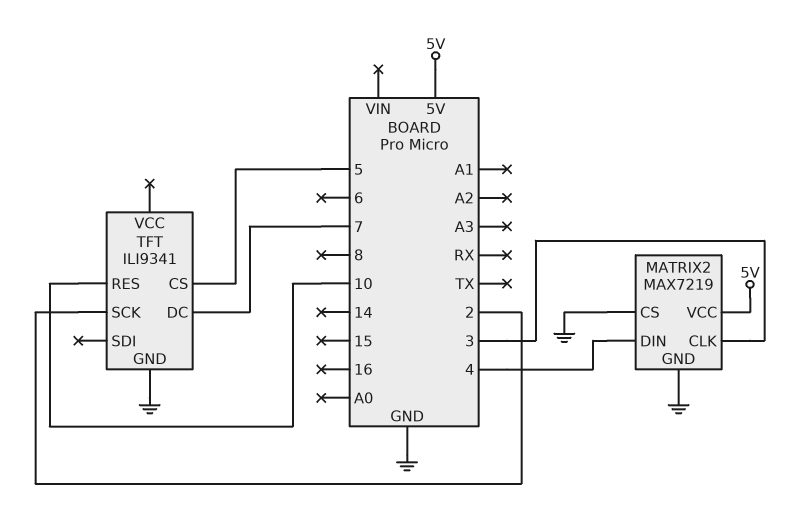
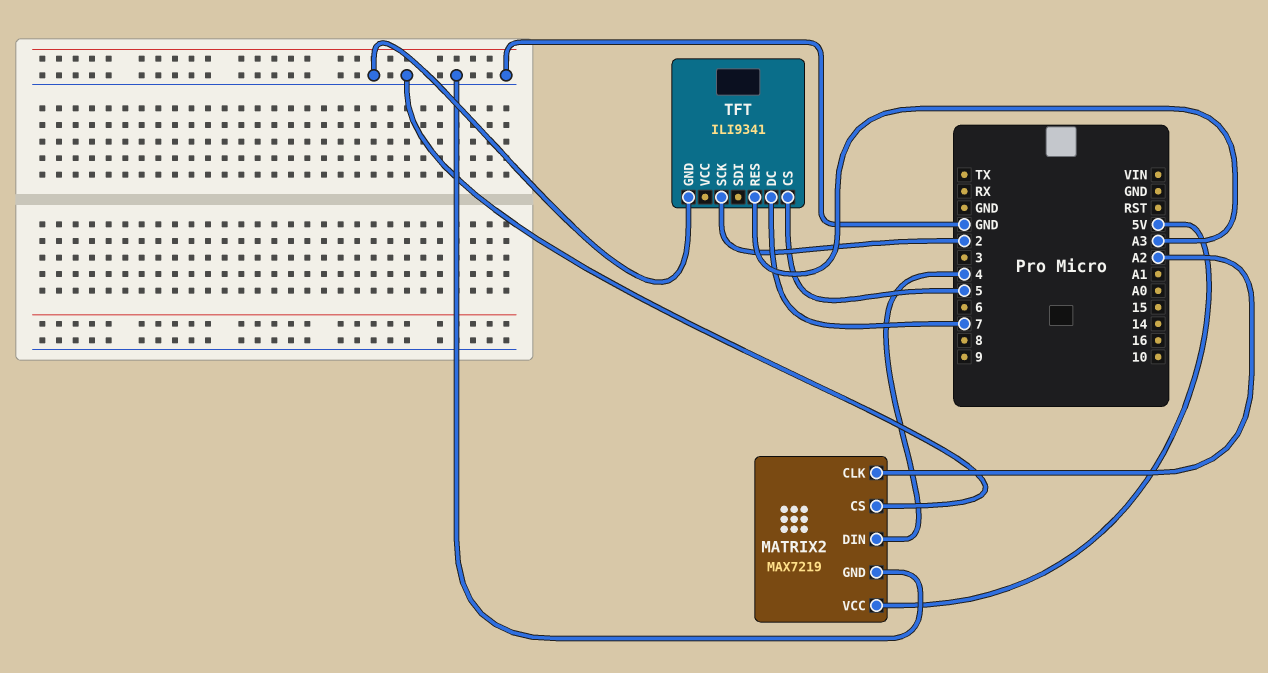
MATRIX2 pin CLK: 3 -> A2
TFT pin RES: 10 -> A3

